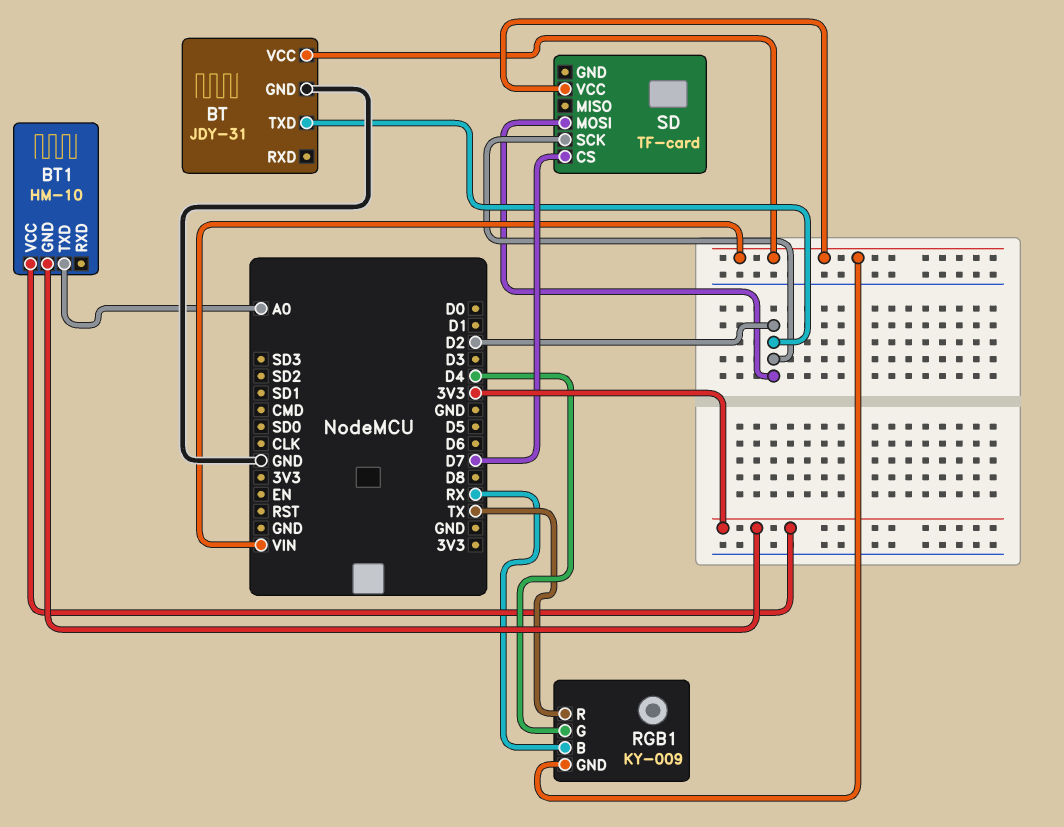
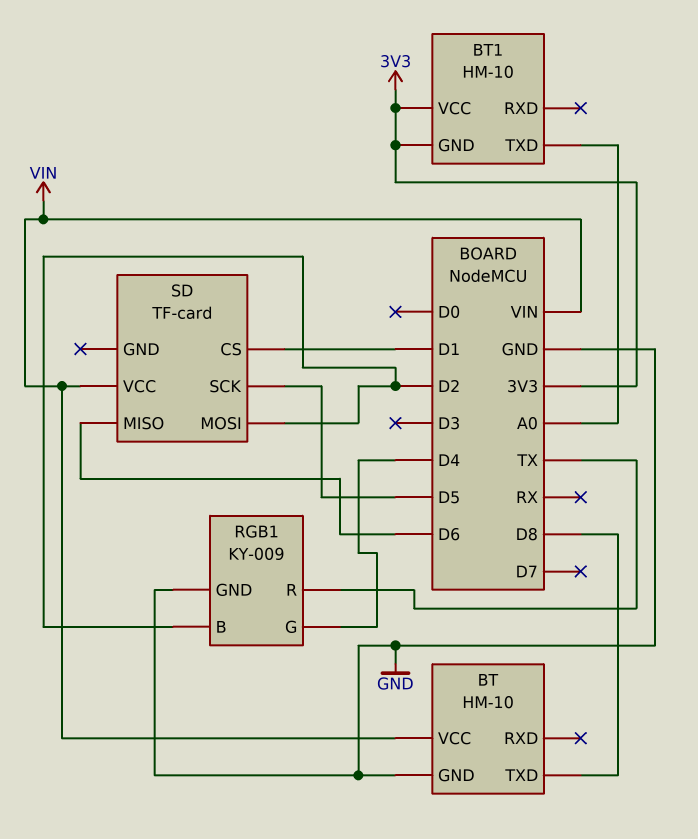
BT: JDY-31 -> HM-10
BT pin TXD: D2 -> D8
RGB1 pin B: RX -> D2
RGB1 pin GND: VIN -> GND
SD pin CS: D7 -> D1
SD pin MISO: none -> D6
SD pin SCK: D2 -> D5

